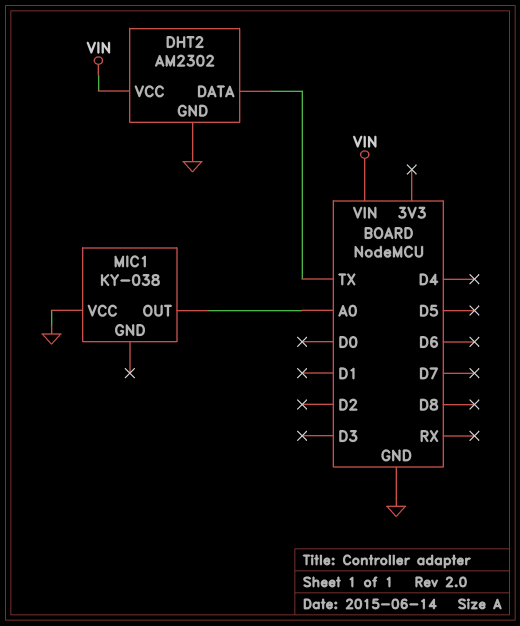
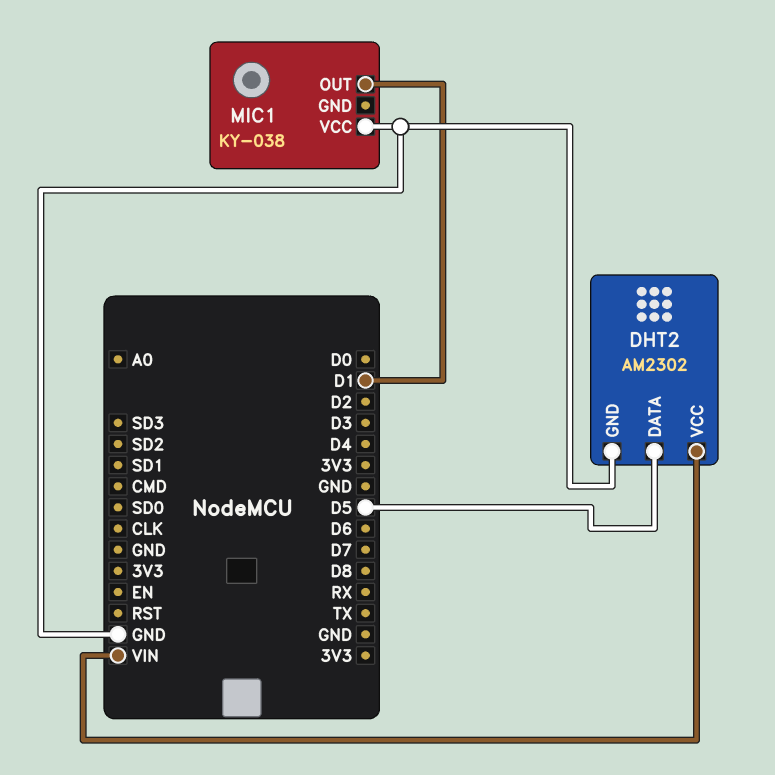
DHT2 pin DATA: TX -> D5
MIC1 pin OUT: A0 -> D1

